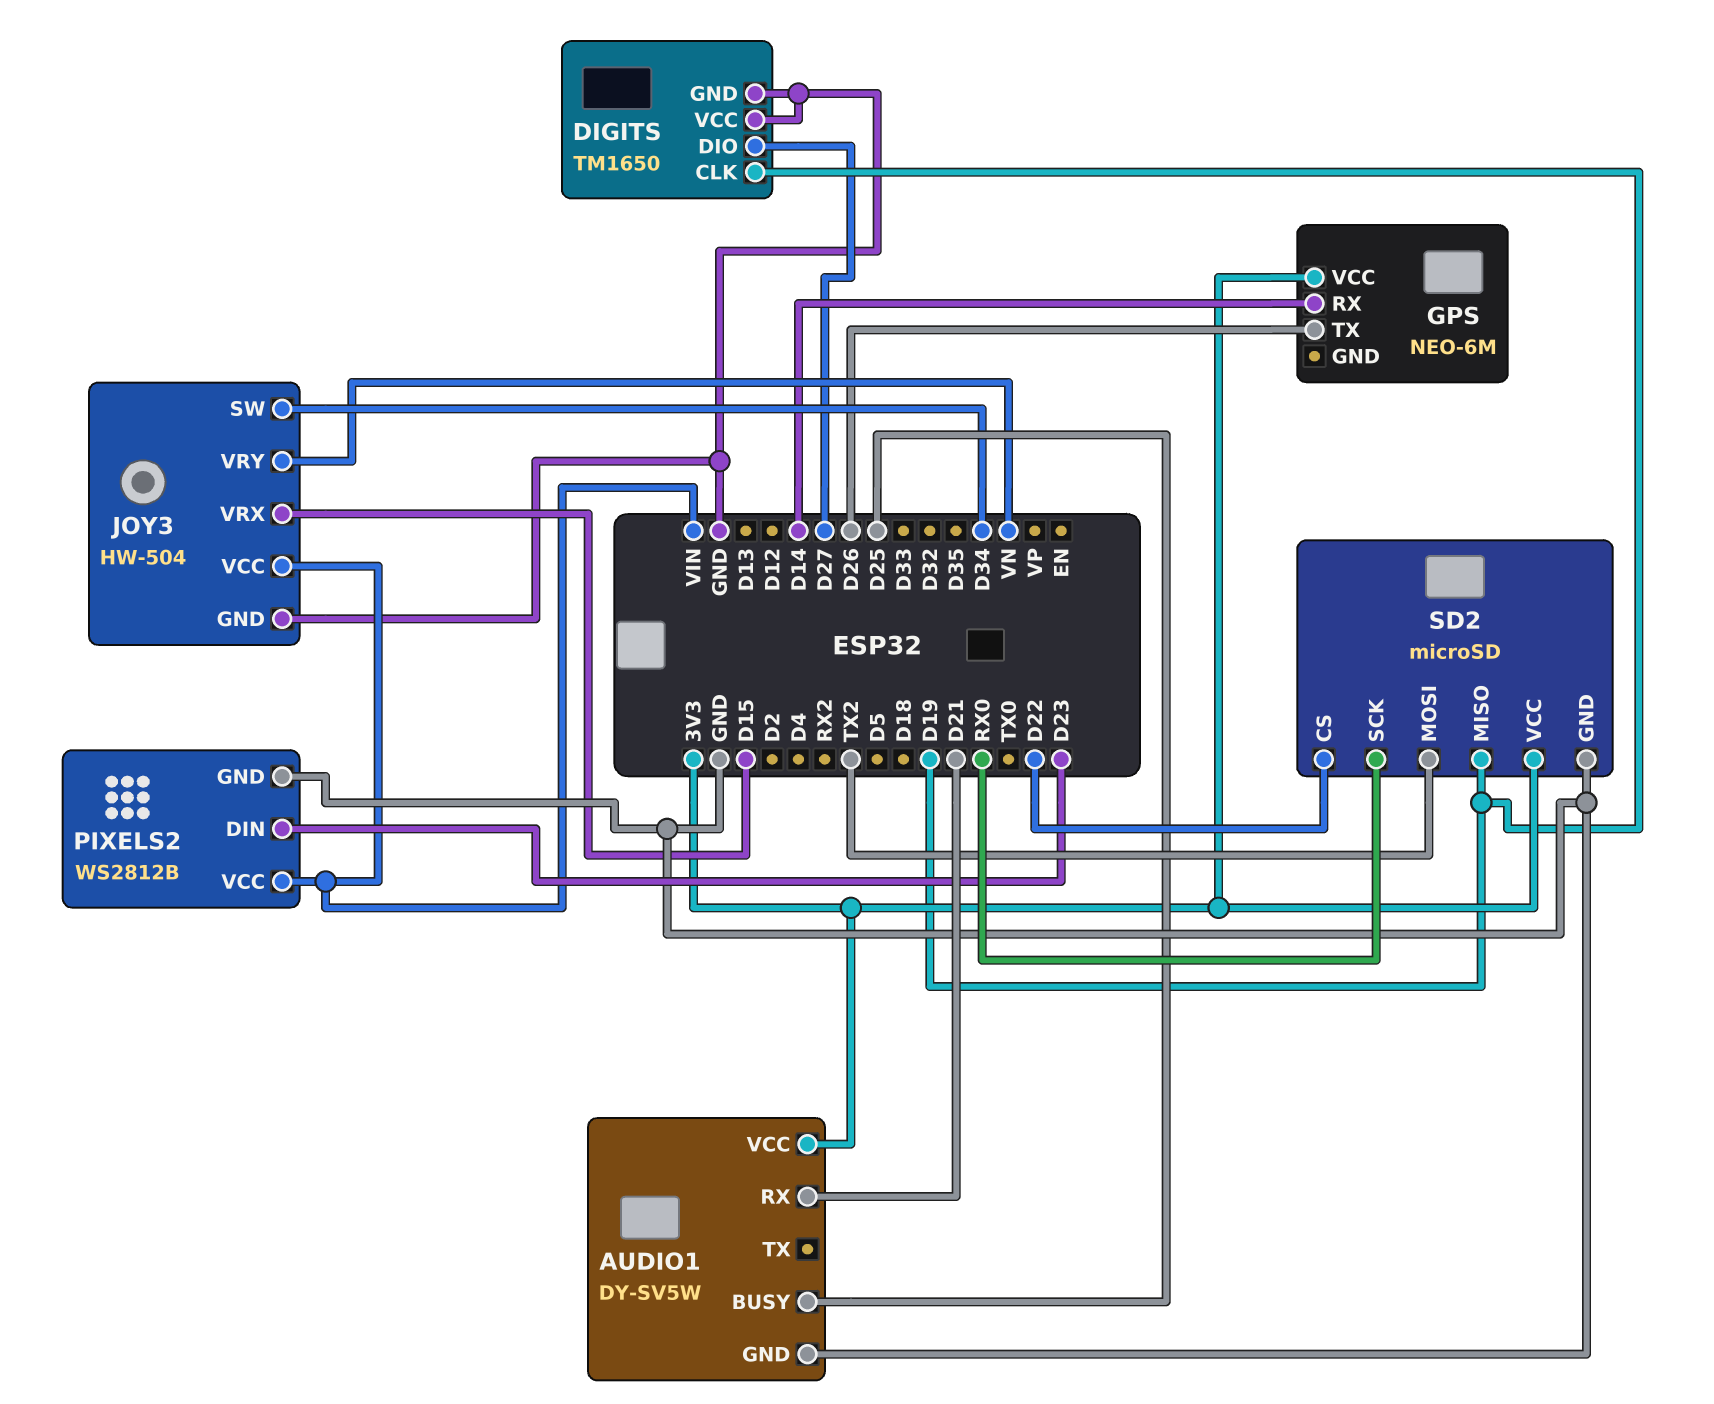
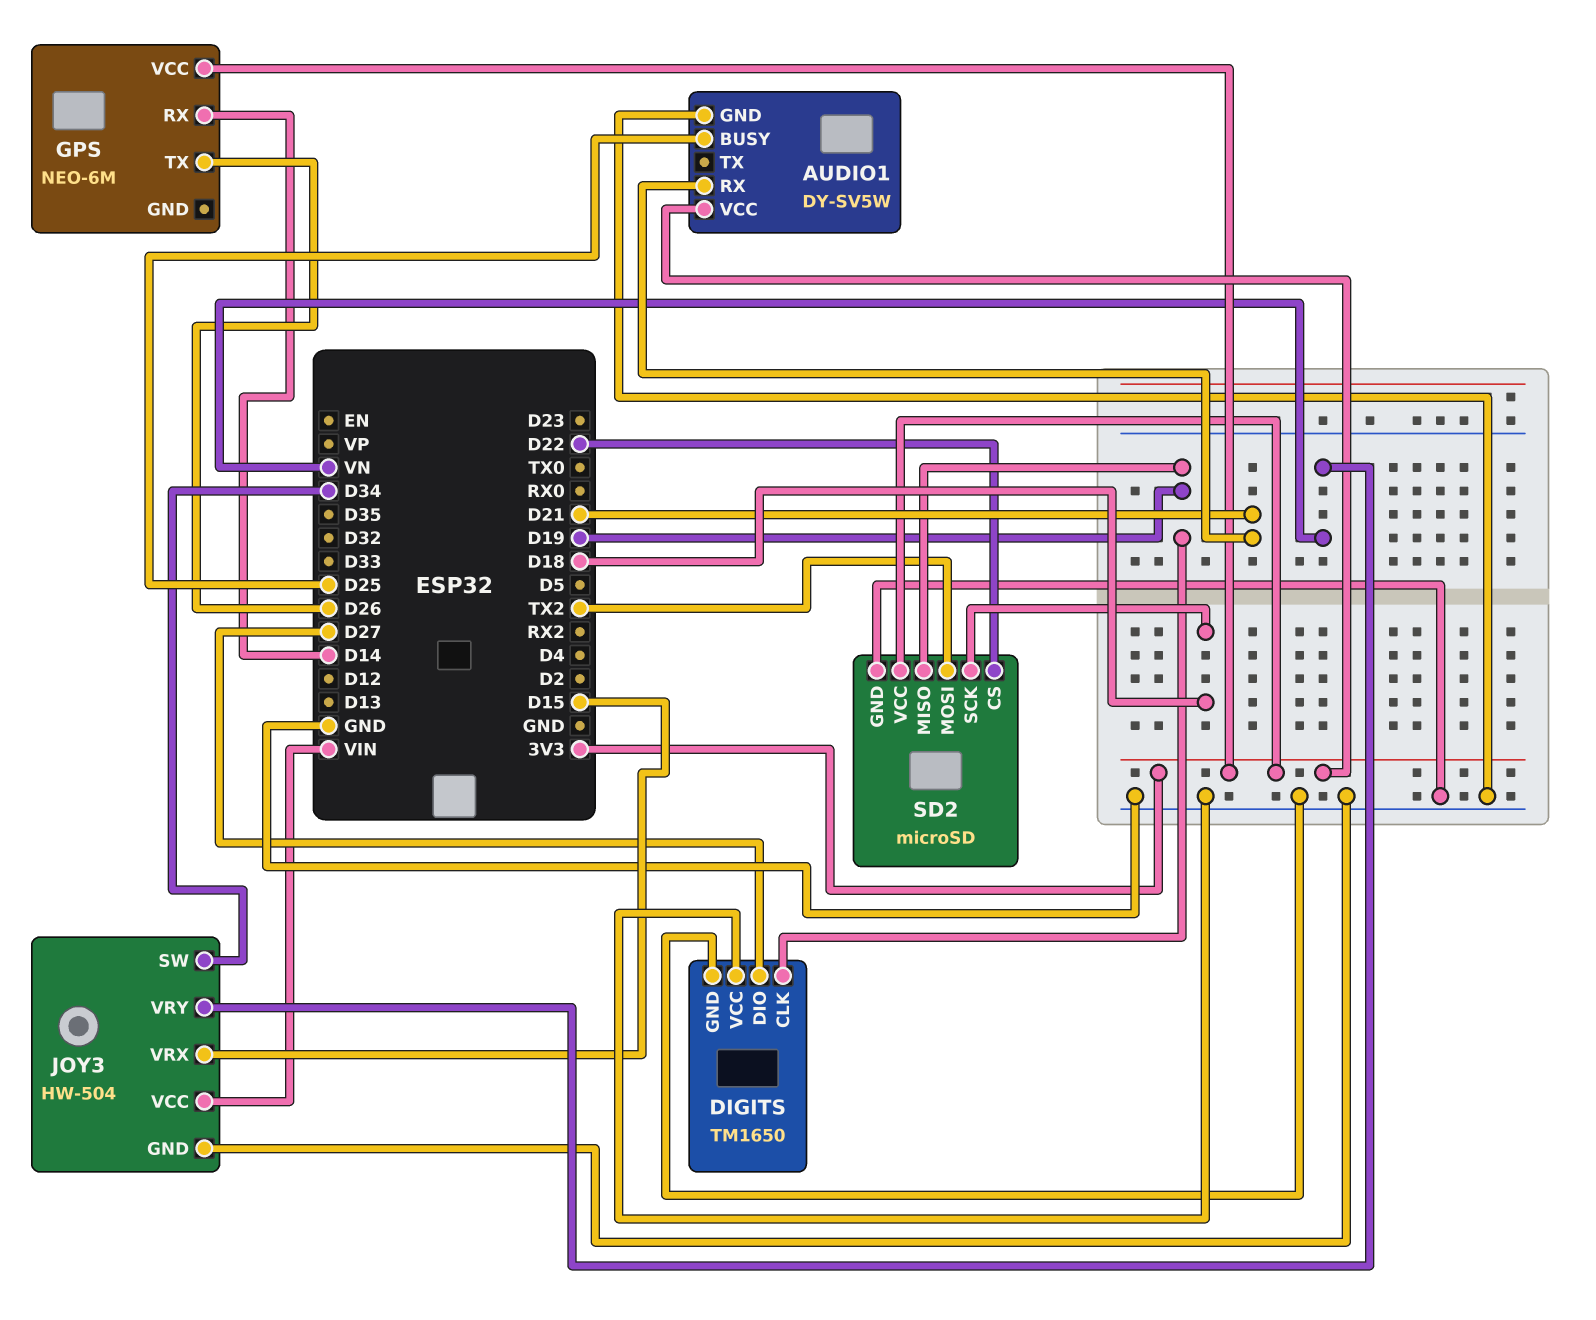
PIXELS2: WS2812B -> none
PIXELS2 pin DIN: D23 -> none
PIXELS2 pin GND: GND -> none
PIXELS2 pin VCC: VIN -> none
SD2 pin SCK: RX0 -> D18

